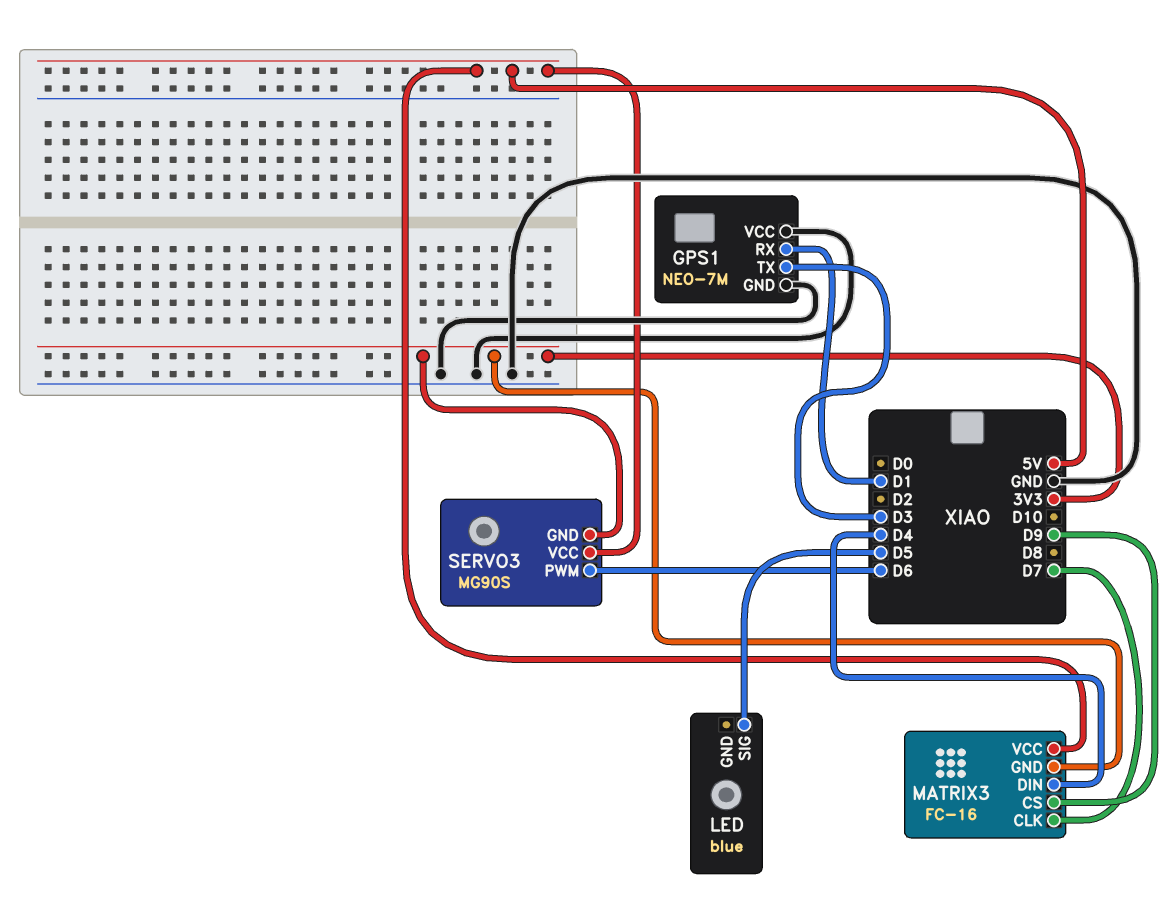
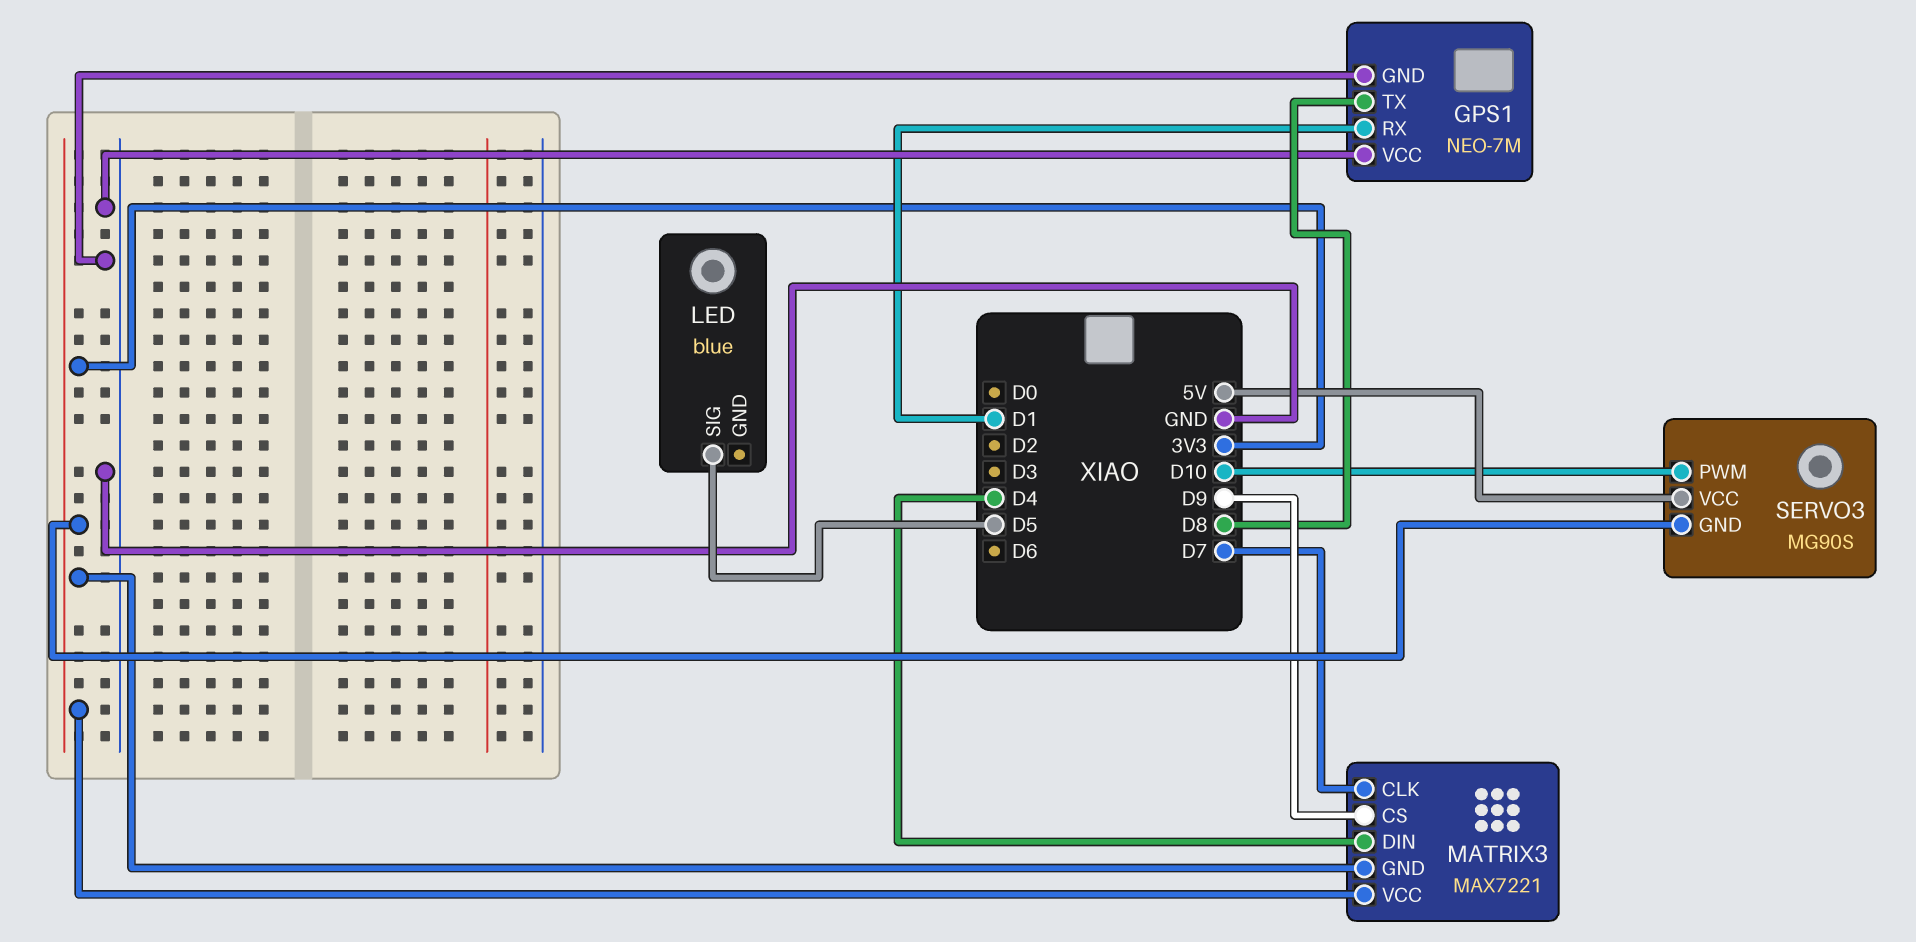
GPS1 pin TX: D3 -> D8
MATRIX3: FC-16 -> MAX7221
MATRIX3 pin VCC: 5V -> 3V3
SERVO3 pin PWM: D6 -> D10

